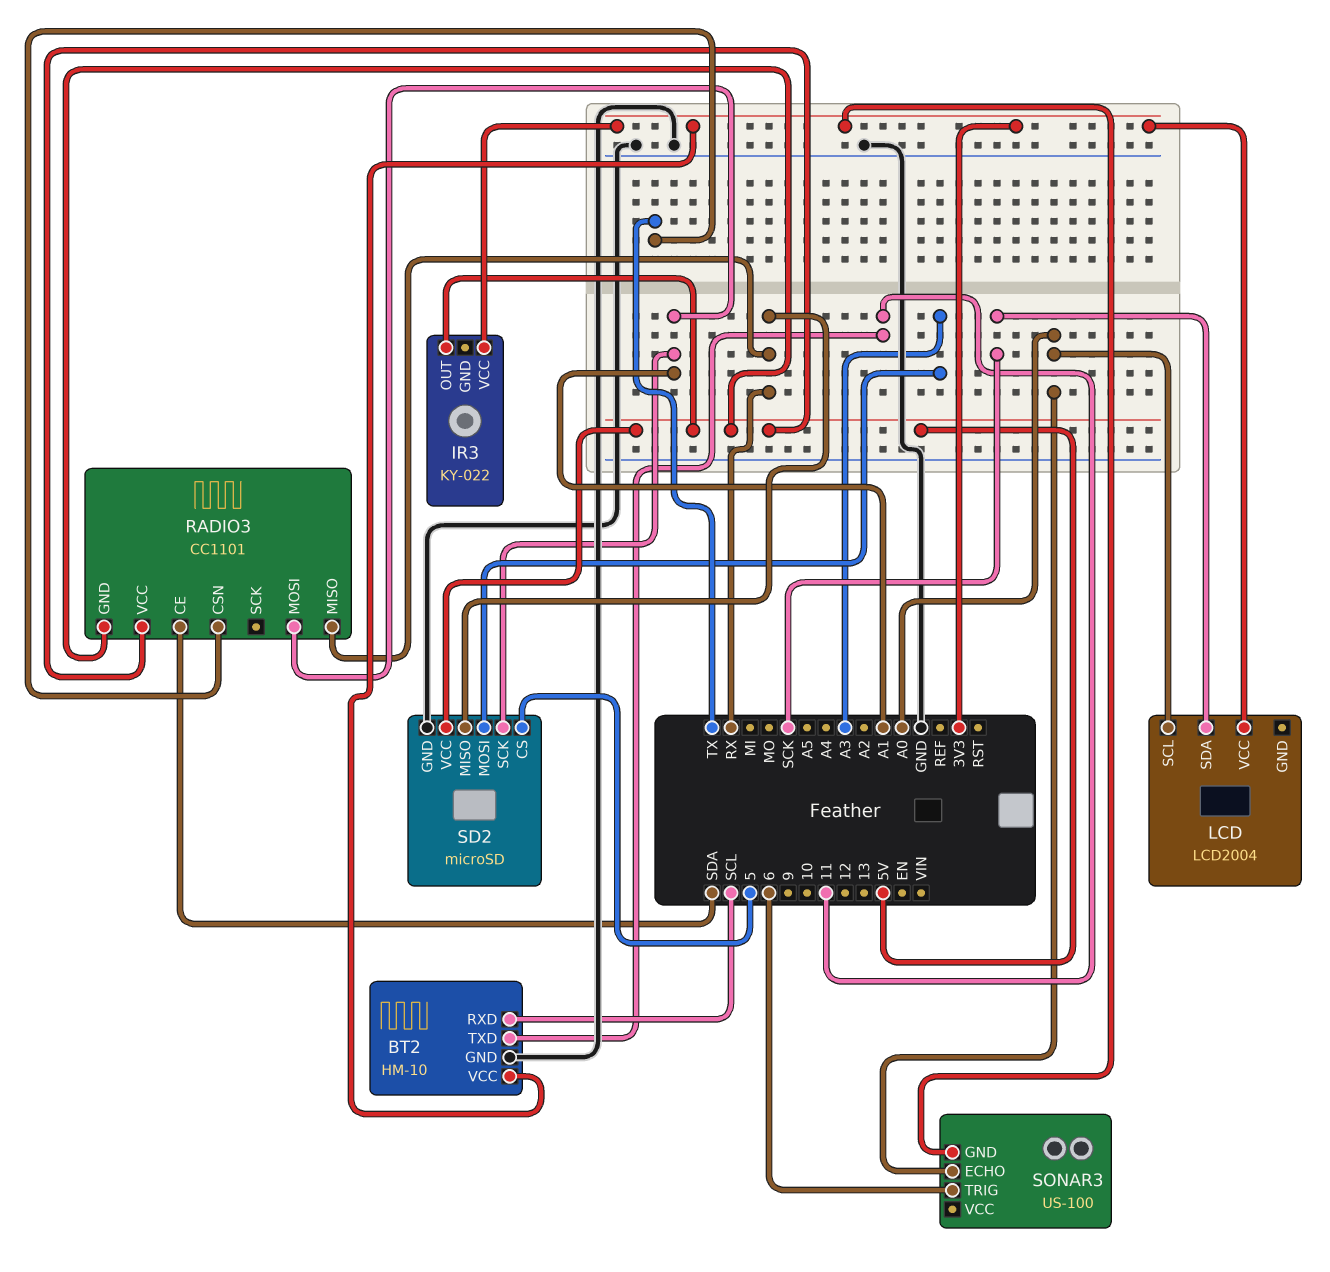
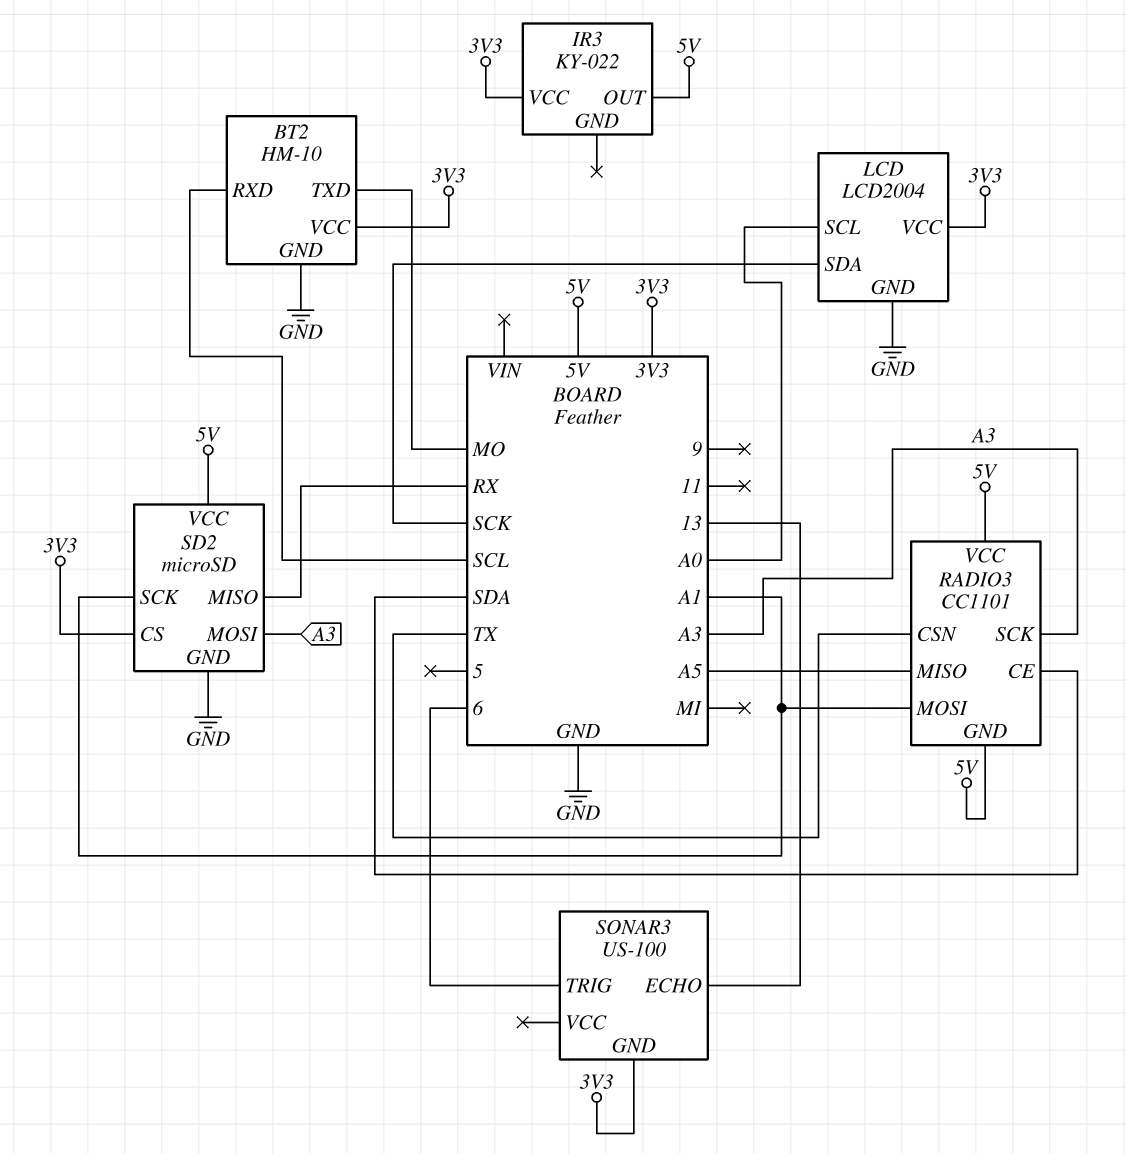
BT2 pin TXD: 11 -> MO
LCD pin GND: none -> GND
RADIO3 pin MISO: RX -> A5
RADIO3 pin SCK: none -> A3
SD2 pin CS: 5 -> 3V3
SONAR3 pin ECHO: A0 -> 13

